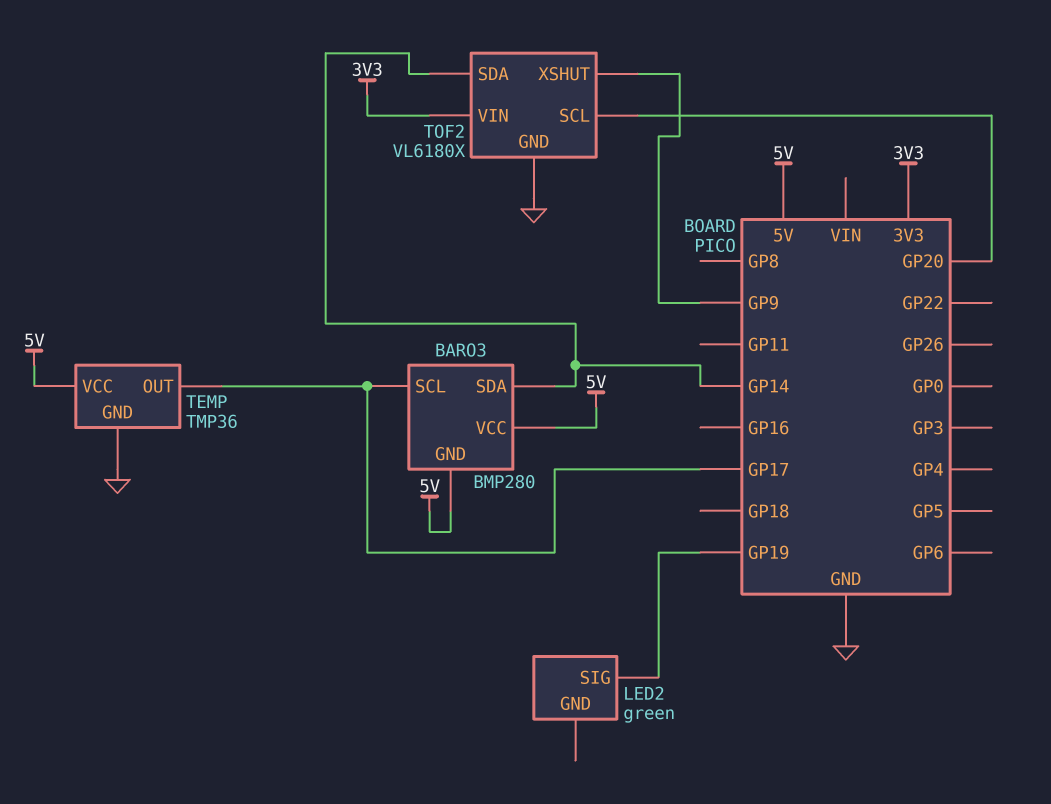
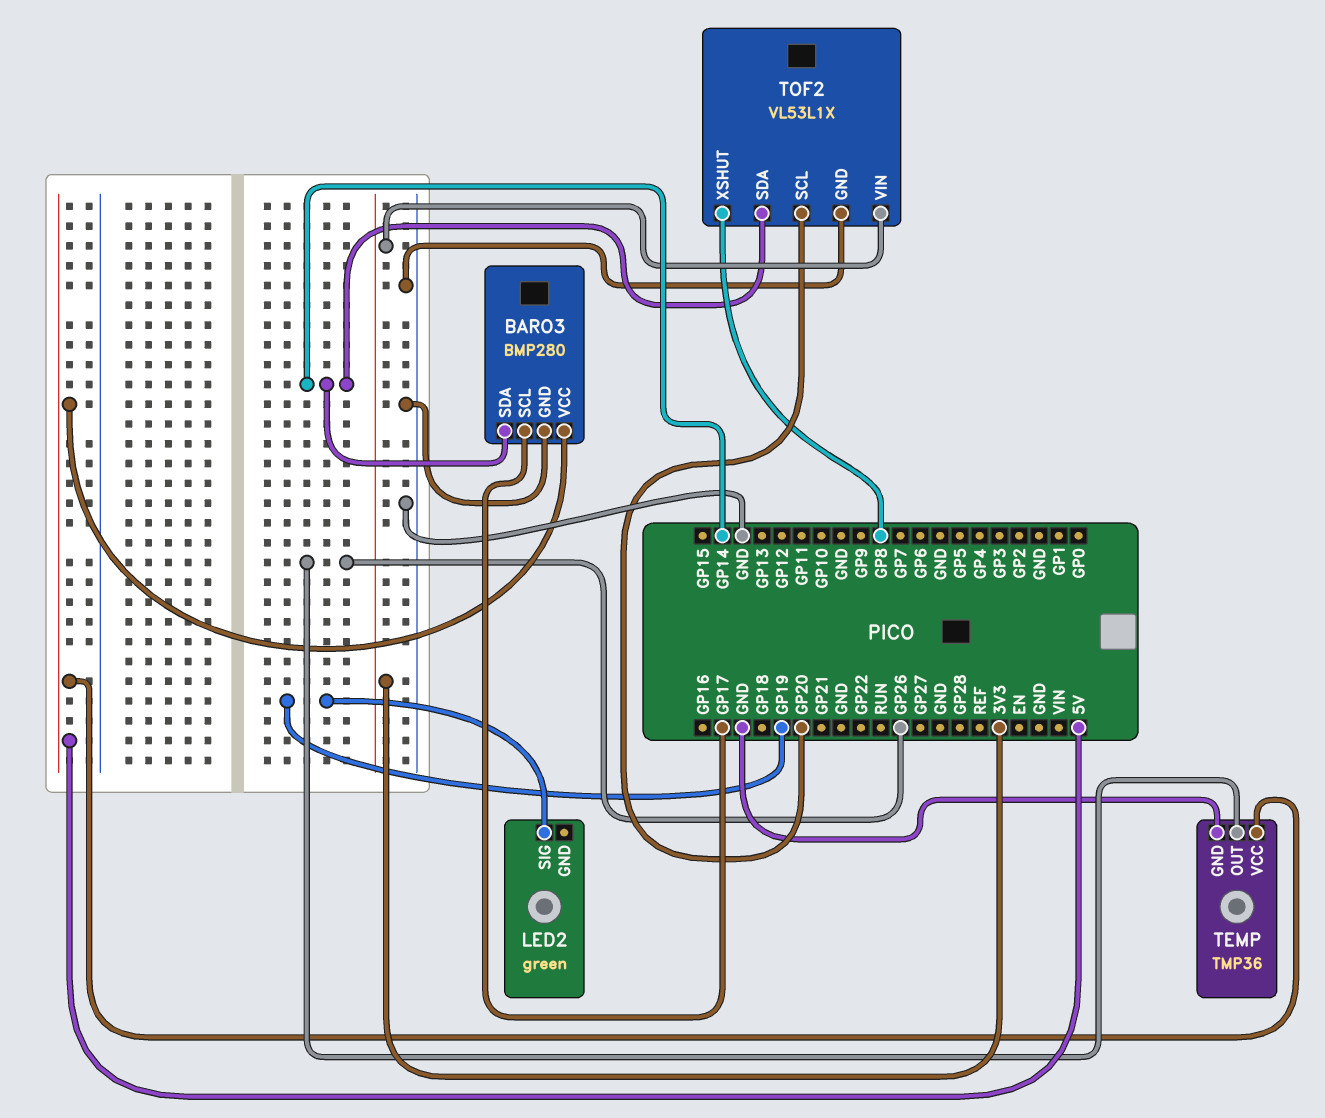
BARO3 pin GND: 5V -> GND
TEMP pin OUT: GP17 -> GP26
TOF2: VL6180X -> VL53L1X
TOF2 pin XSHUT: GP9 -> GP8

